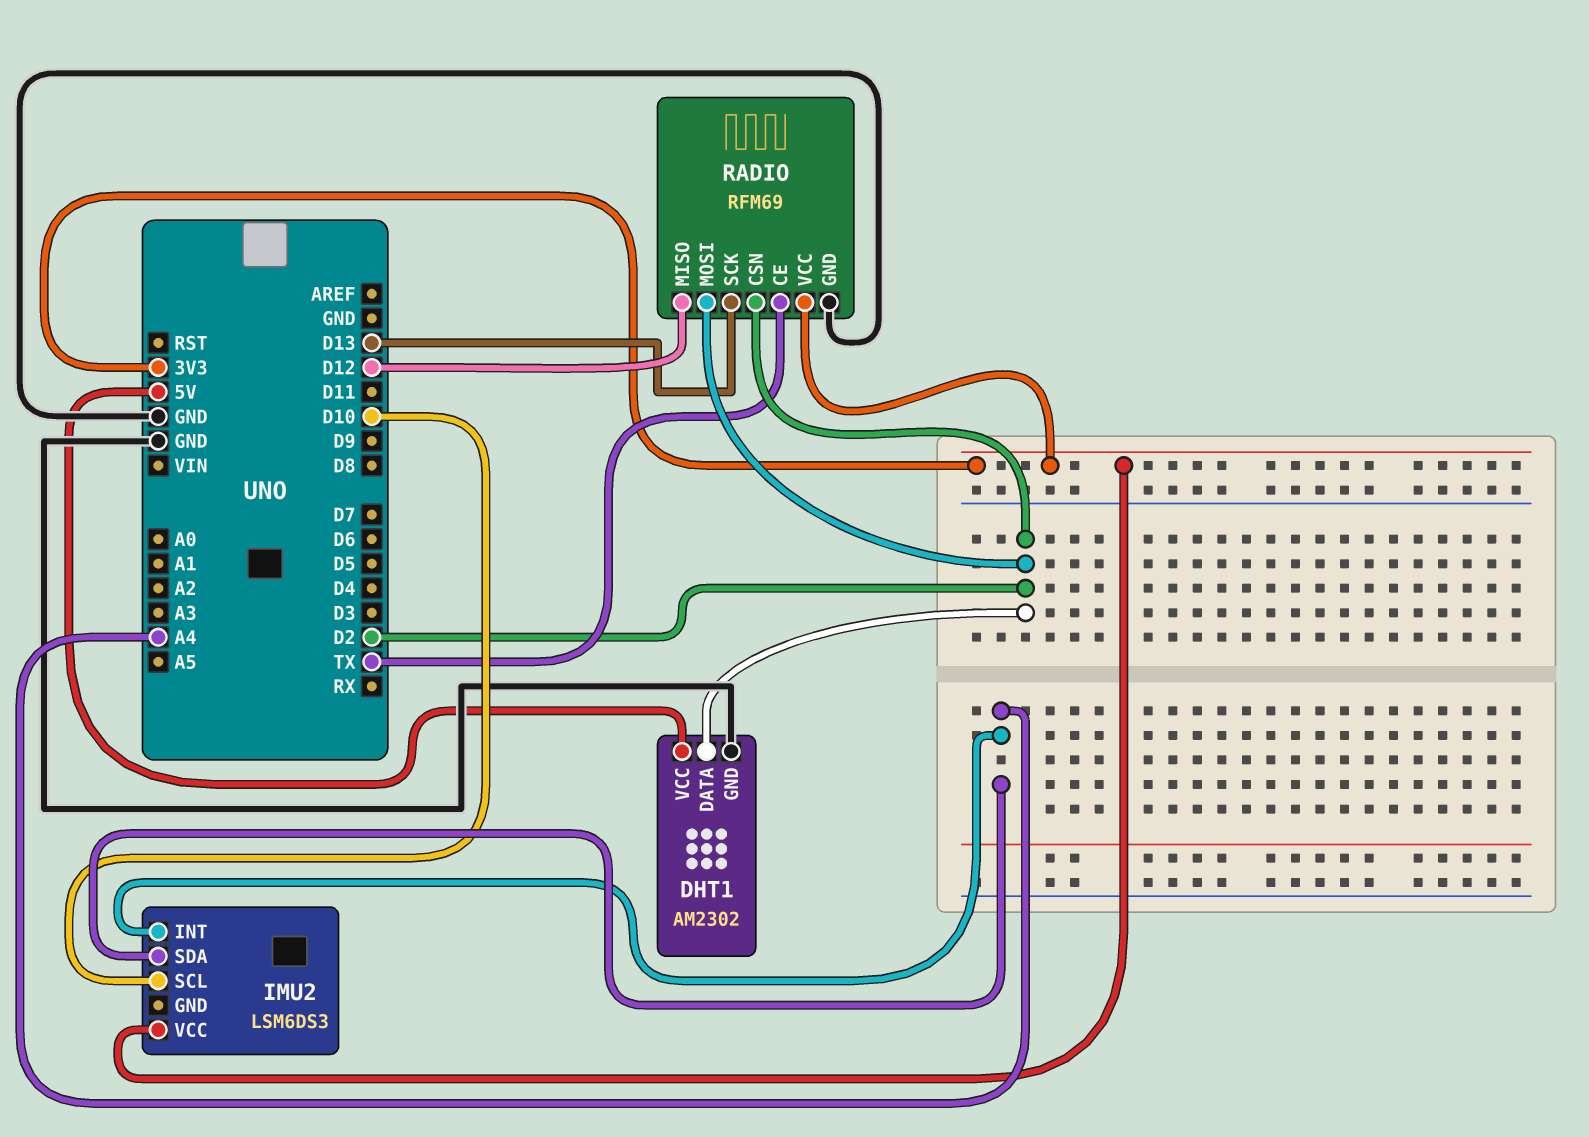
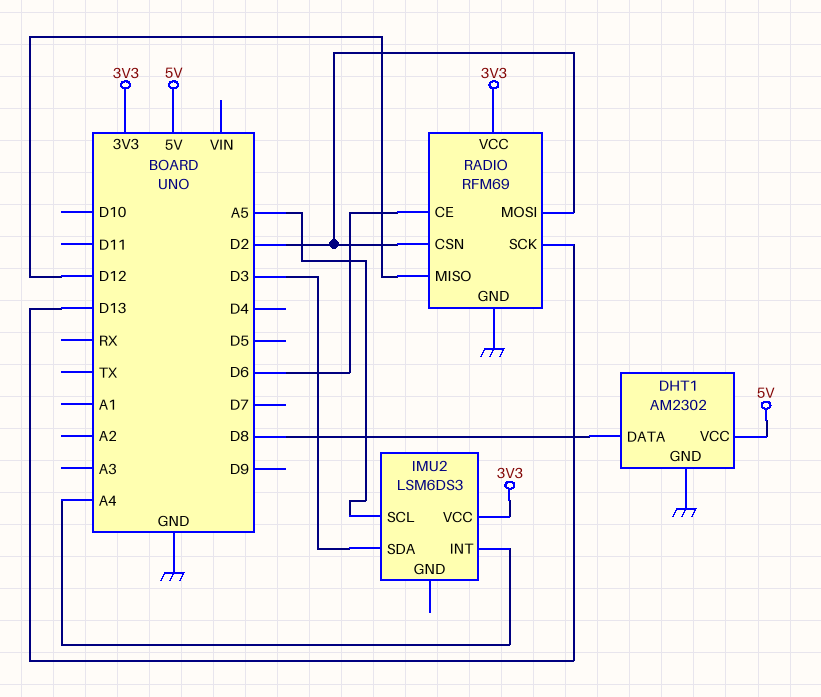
DHT1 pin DATA: D2 -> D8
IMU2 pin SCL: D10 -> A5
IMU2 pin SDA: A4 -> D3
RADIO pin CE: TX -> D6

